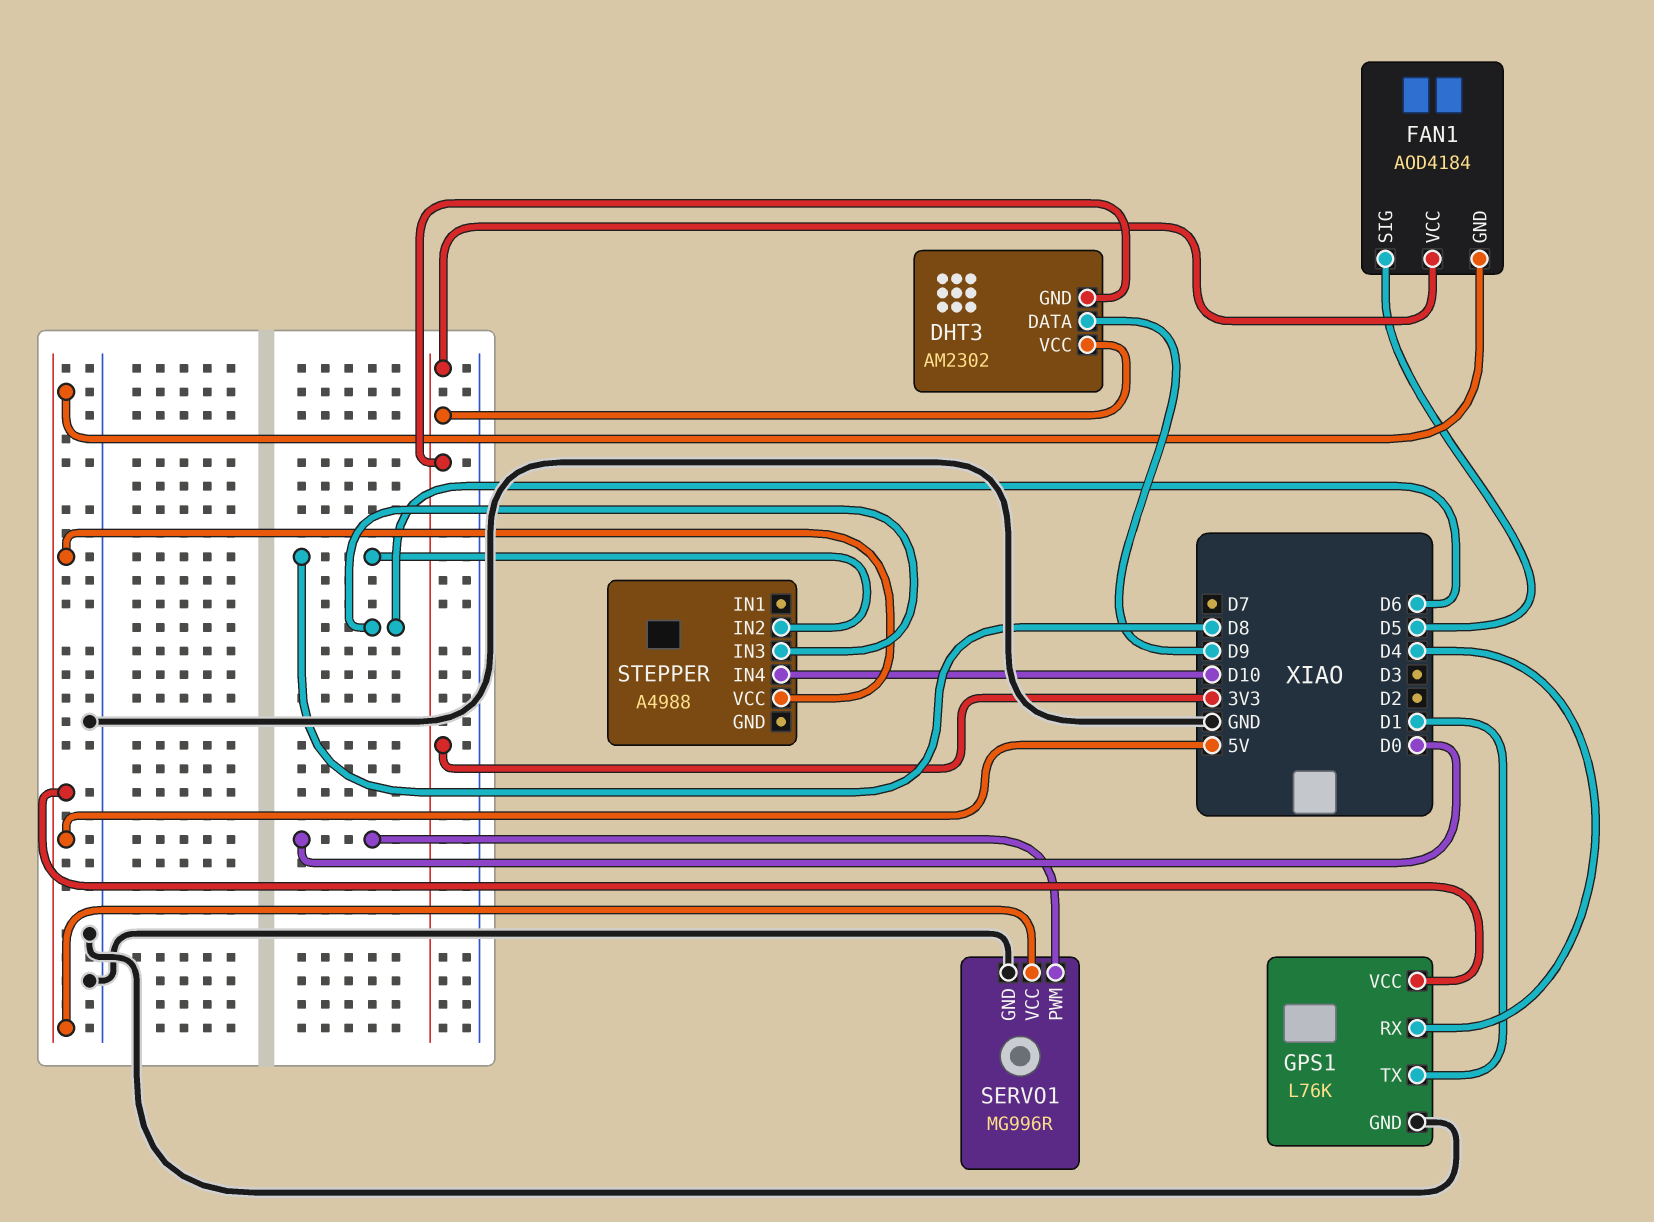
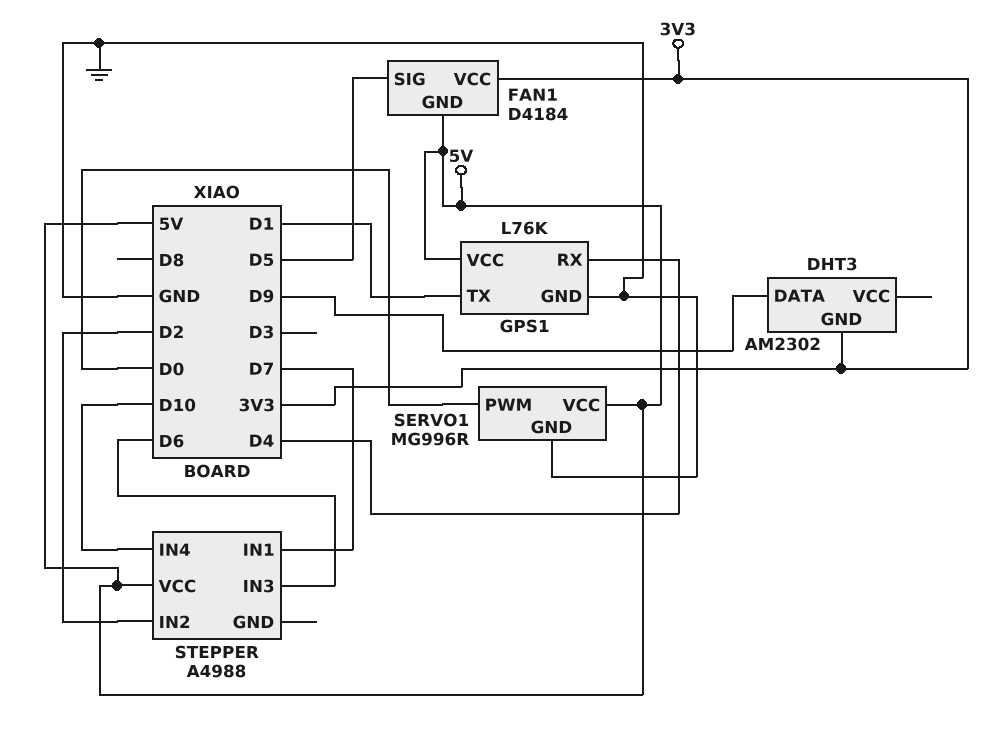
DHT3 pin VCC: 3V3 -> none
FAN1: AOD4184 -> D4184
STEPPER pin IN1: none -> D7
STEPPER pin IN2: D8 -> D2

